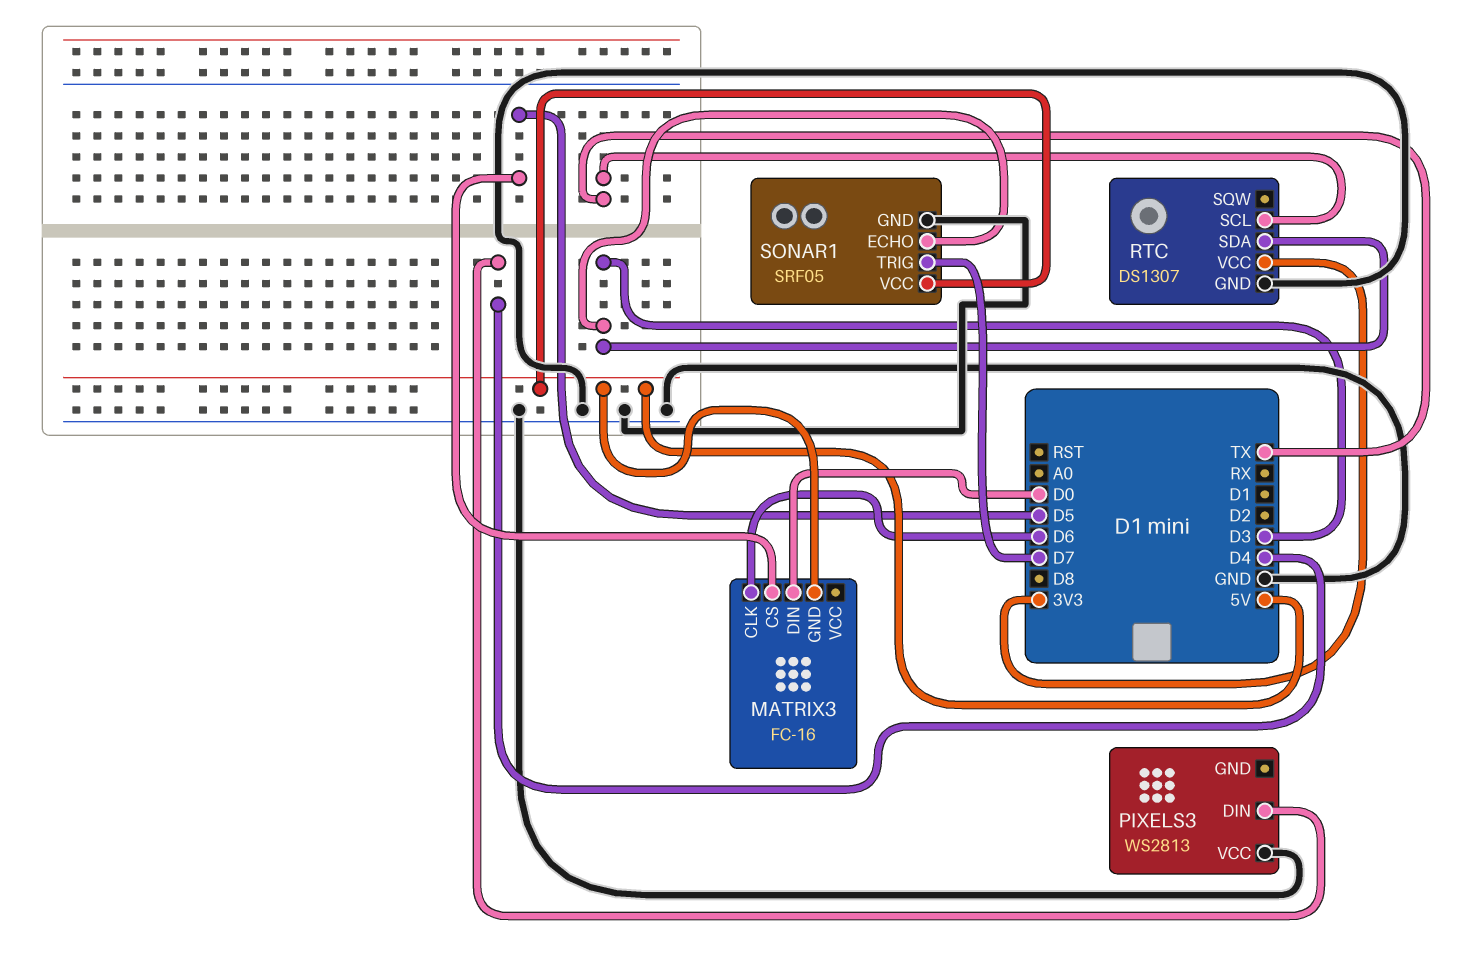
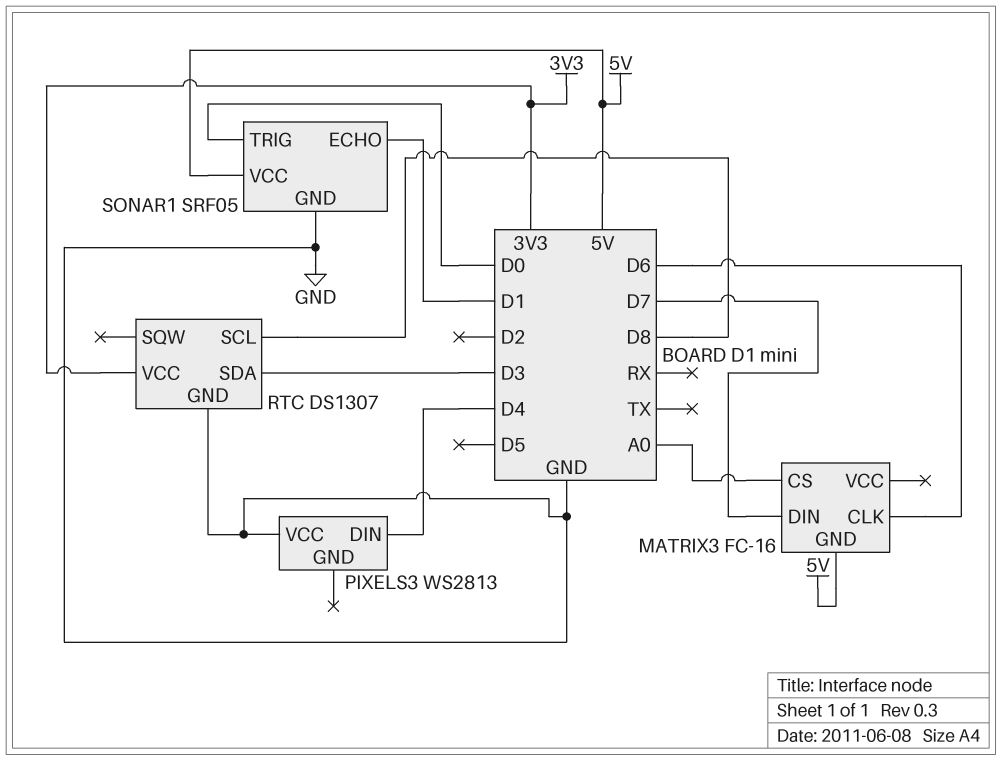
MATRIX3 pin CS: D5 -> A0
MATRIX3 pin DIN: D0 -> D7
RTC pin SCL: TX -> D8
SONAR1 pin ECHO: D3 -> D1
SONAR1 pin TRIG: D7 -> D0

